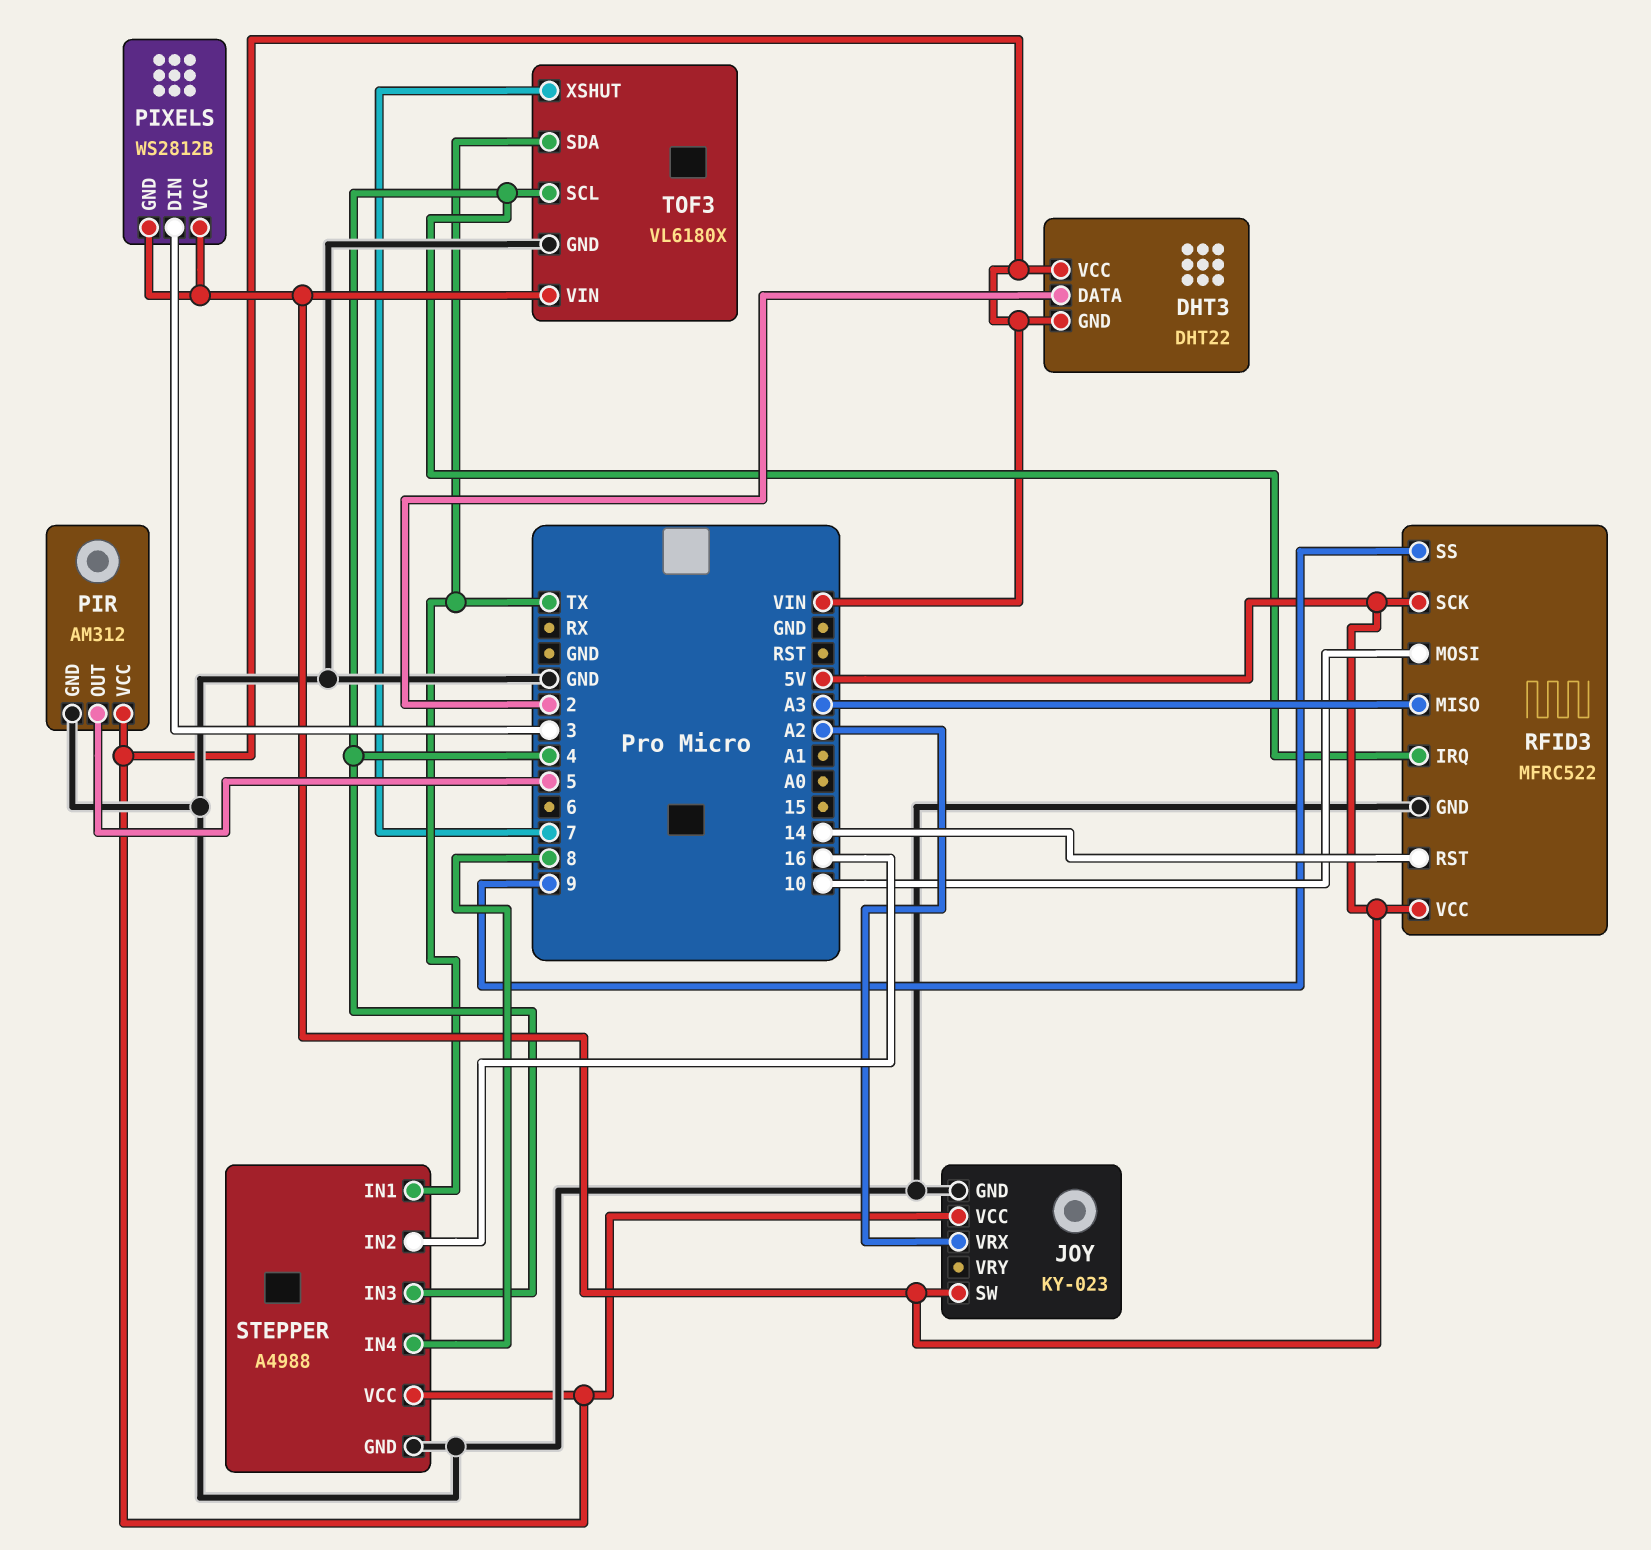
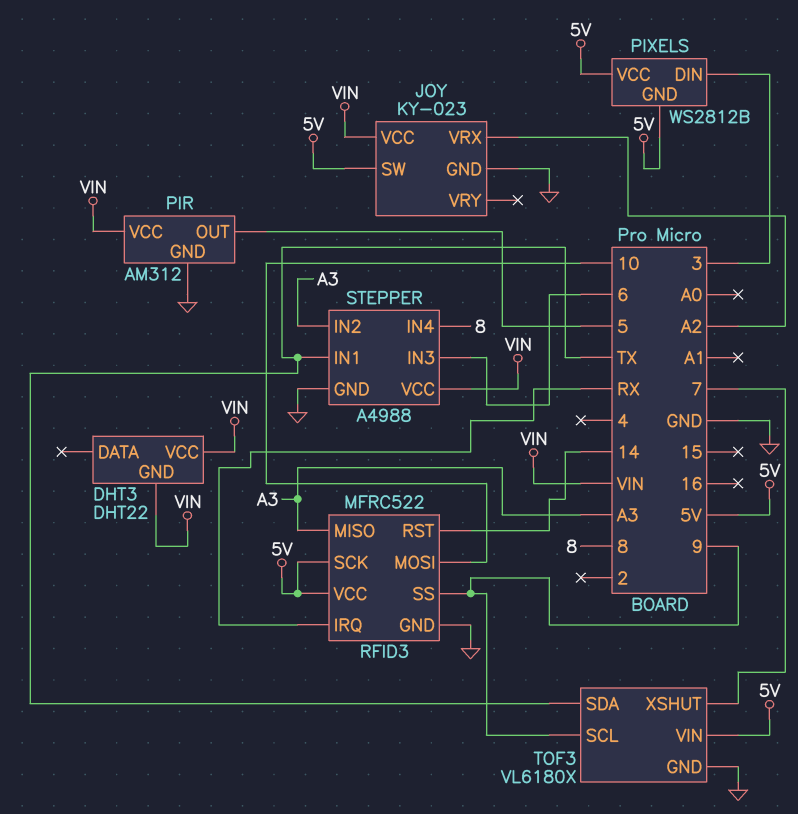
DHT3 pin DATA: 2 -> none
RFID3 pin IRQ: 4 -> RX
STEPPER pin IN2: 16 -> A3
STEPPER pin IN3: 4 -> 6
TOF3 pin SCL: 4 -> 9

